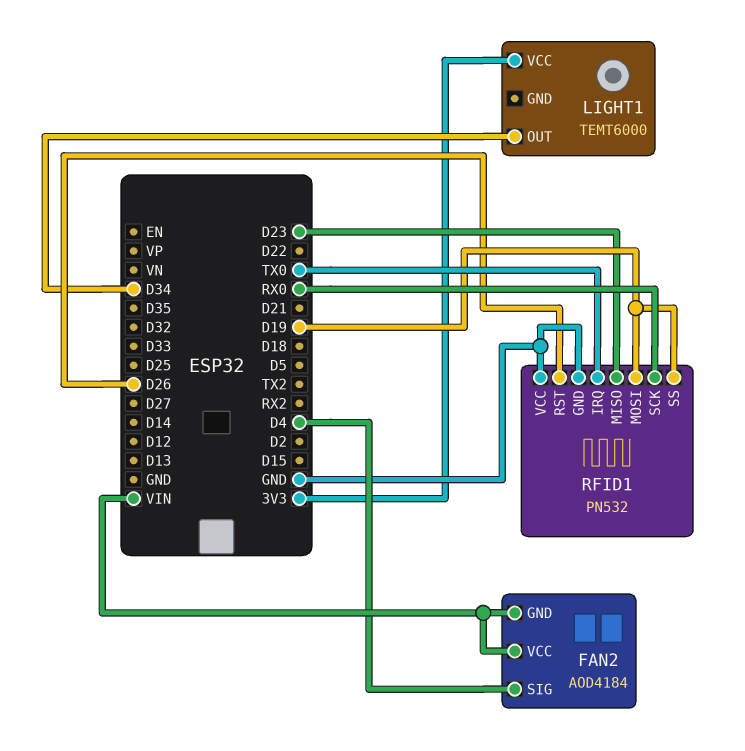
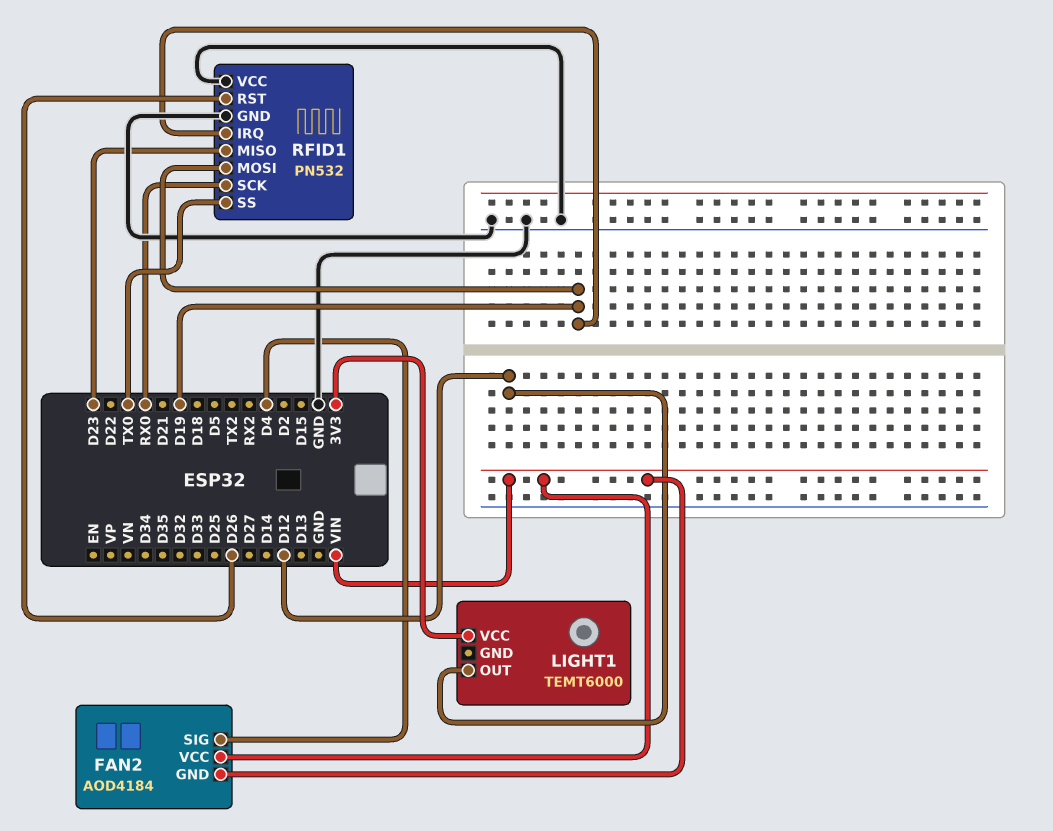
LIGHT1 pin OUT: D34 -> D12
RFID1 pin IRQ: TX0 -> D19
RFID1 pin SS: D19 -> TX0

